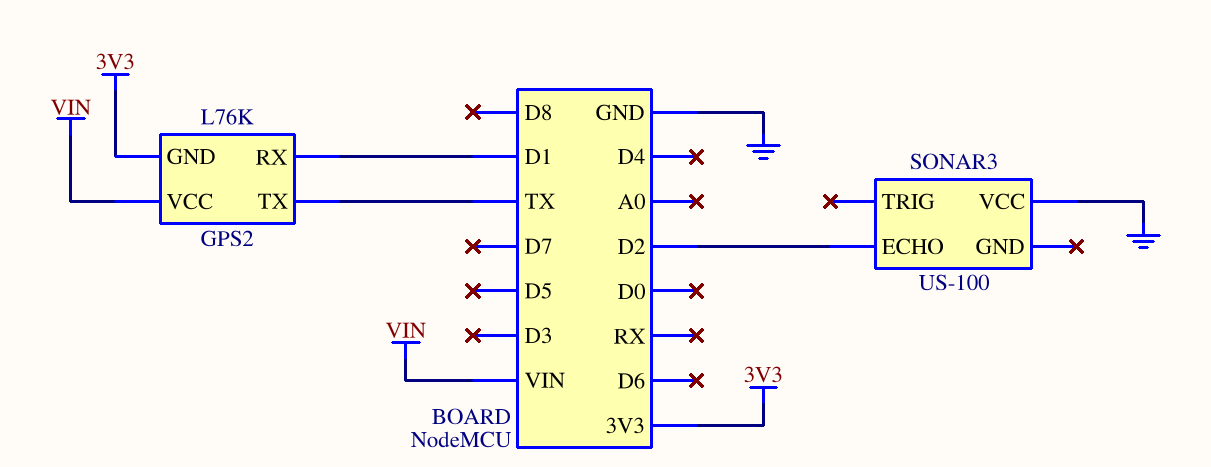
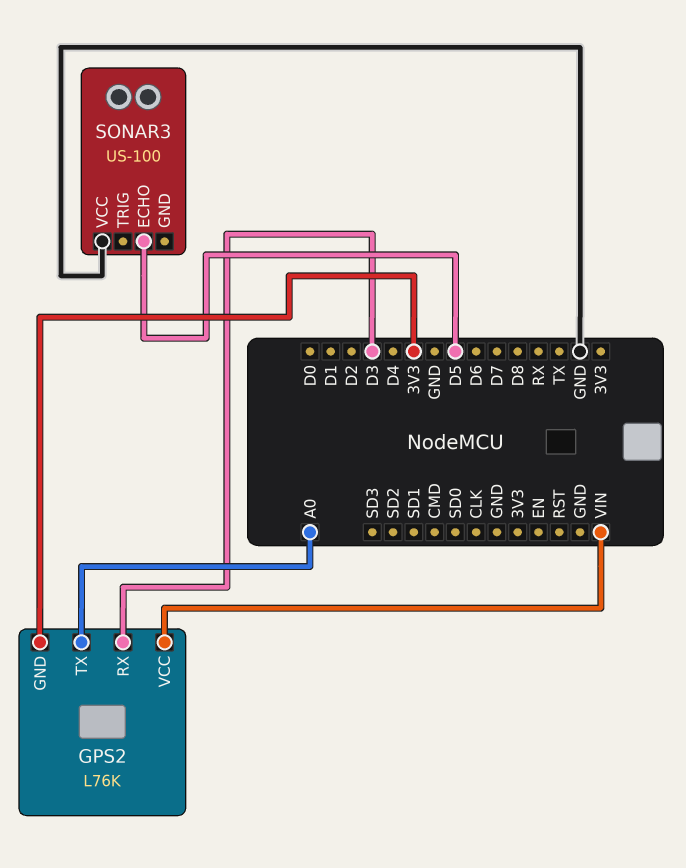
GPS2 pin RX: D1 -> D3
GPS2 pin TX: TX -> A0
SONAR3 pin ECHO: D2 -> D5

